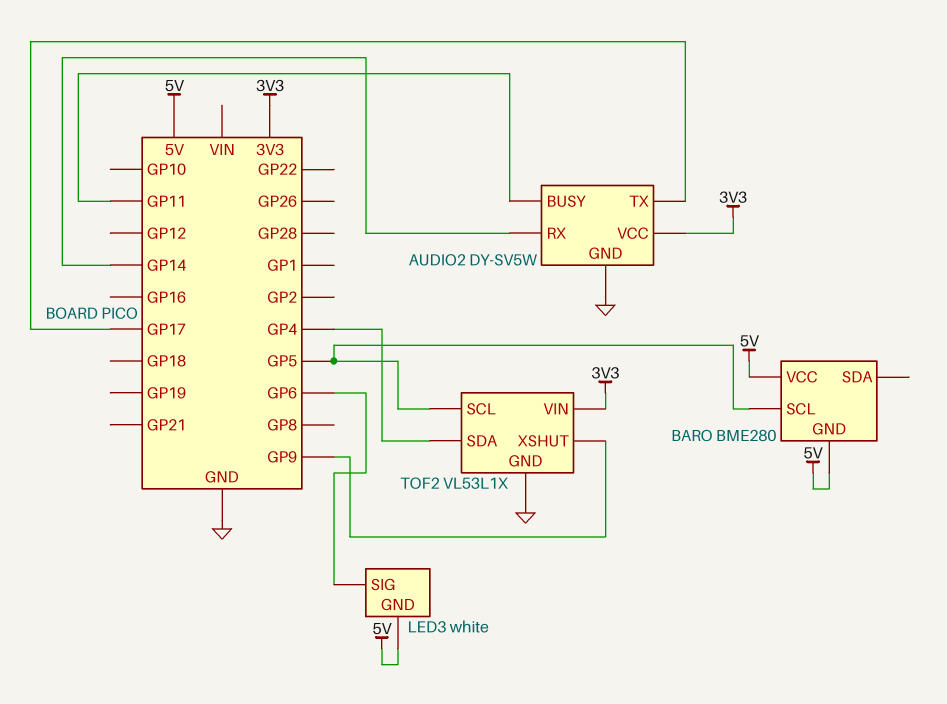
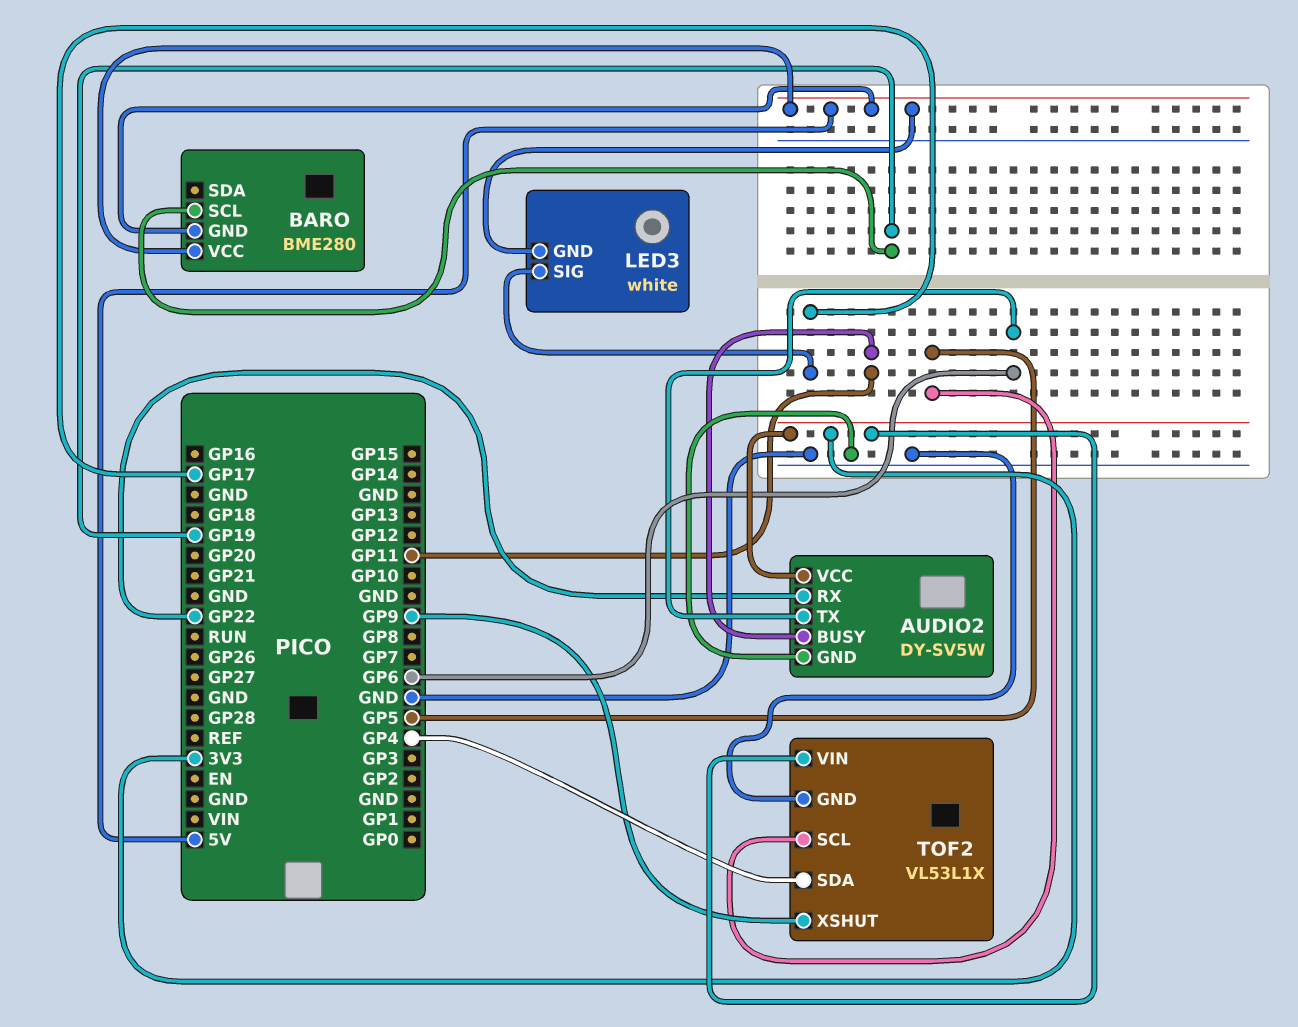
AUDIO2 pin RX: GP14 -> GP22
AUDIO2 pin TX: GP17 -> GP6
BARO pin SCL: GP5 -> GP19
LED3 pin SIG: GP6 -> GP17

